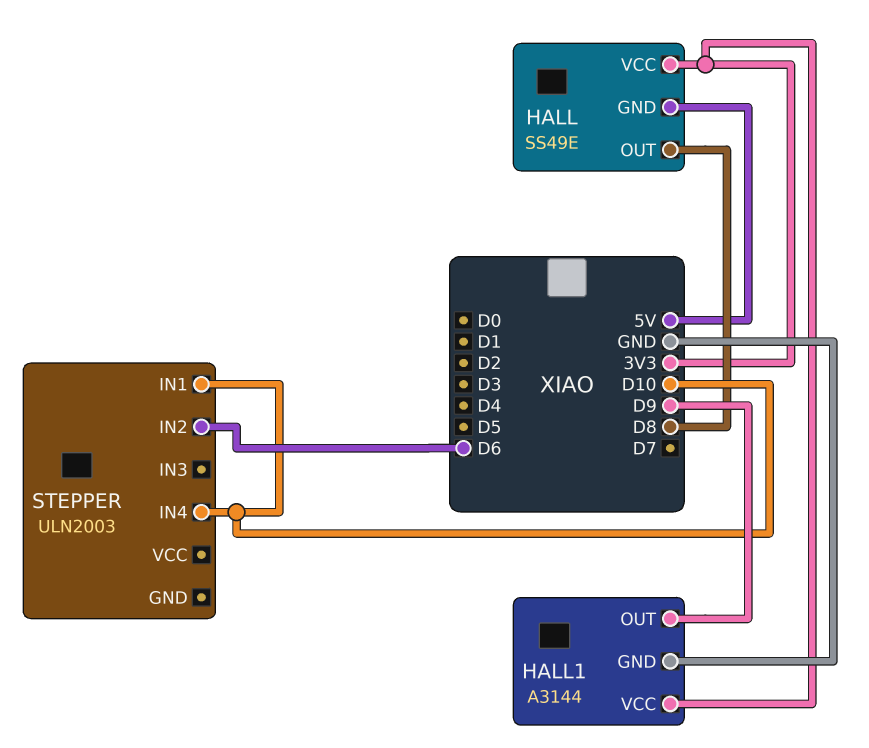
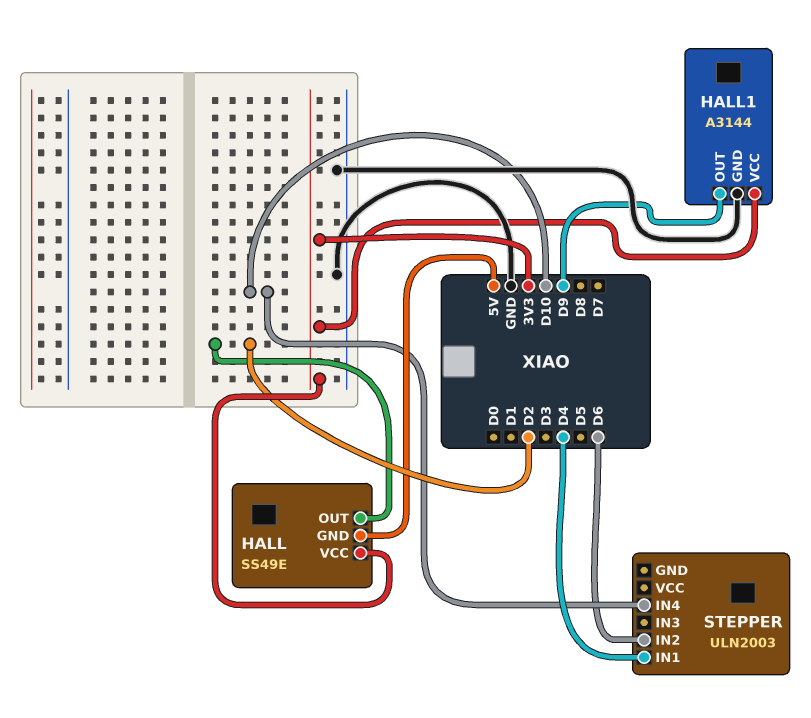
HALL pin OUT: D8 -> D2
STEPPER pin IN1: D10 -> D4

